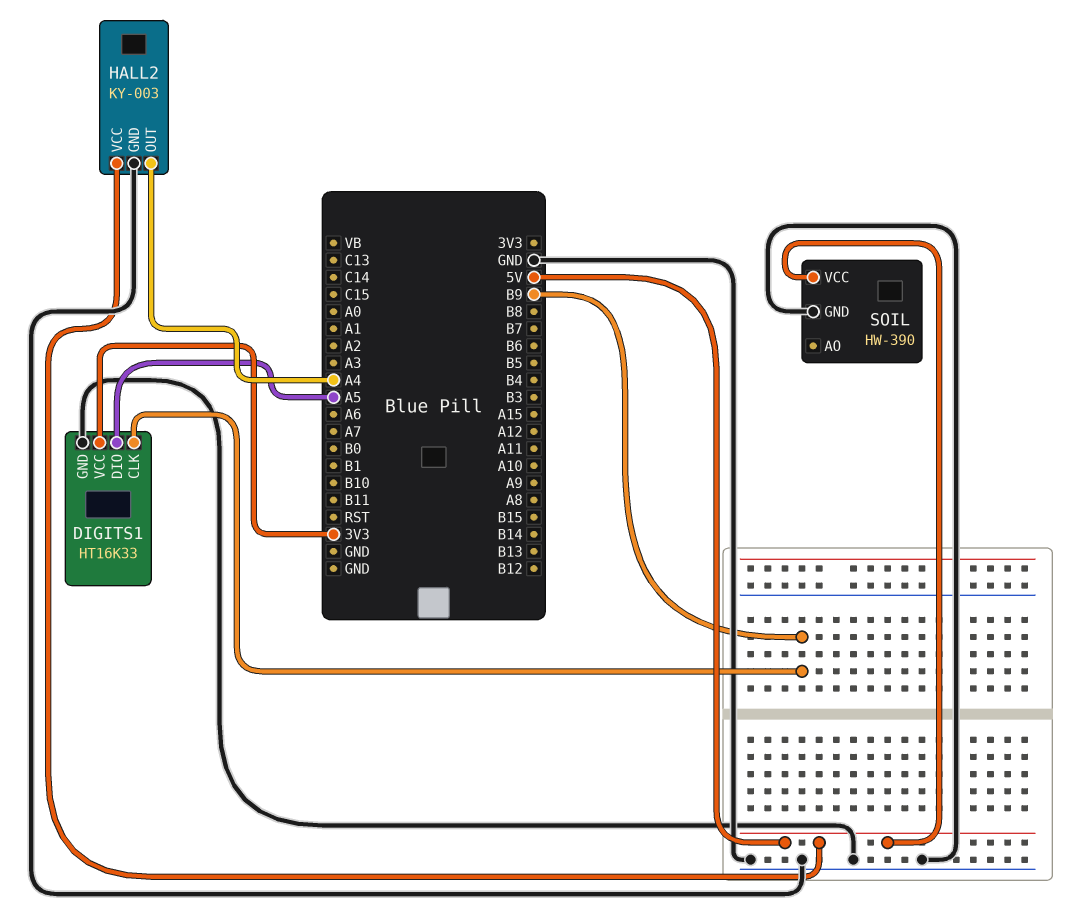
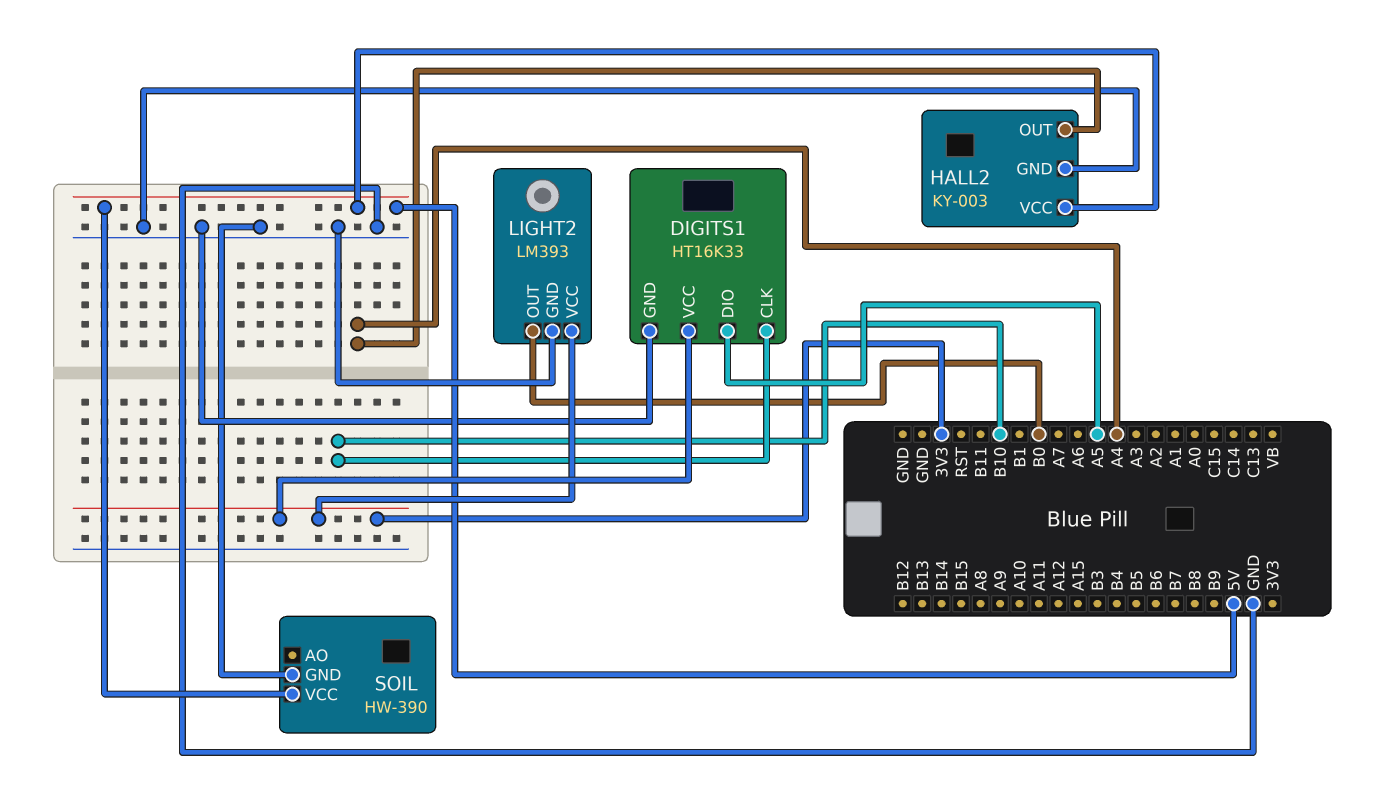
DIGITS1 pin CLK: B9 -> B10
LIGHT2: none -> LM393
LIGHT2 pin GND: none -> GND
LIGHT2 pin OUT: none -> B0
LIGHT2 pin VCC: none -> 3V3

